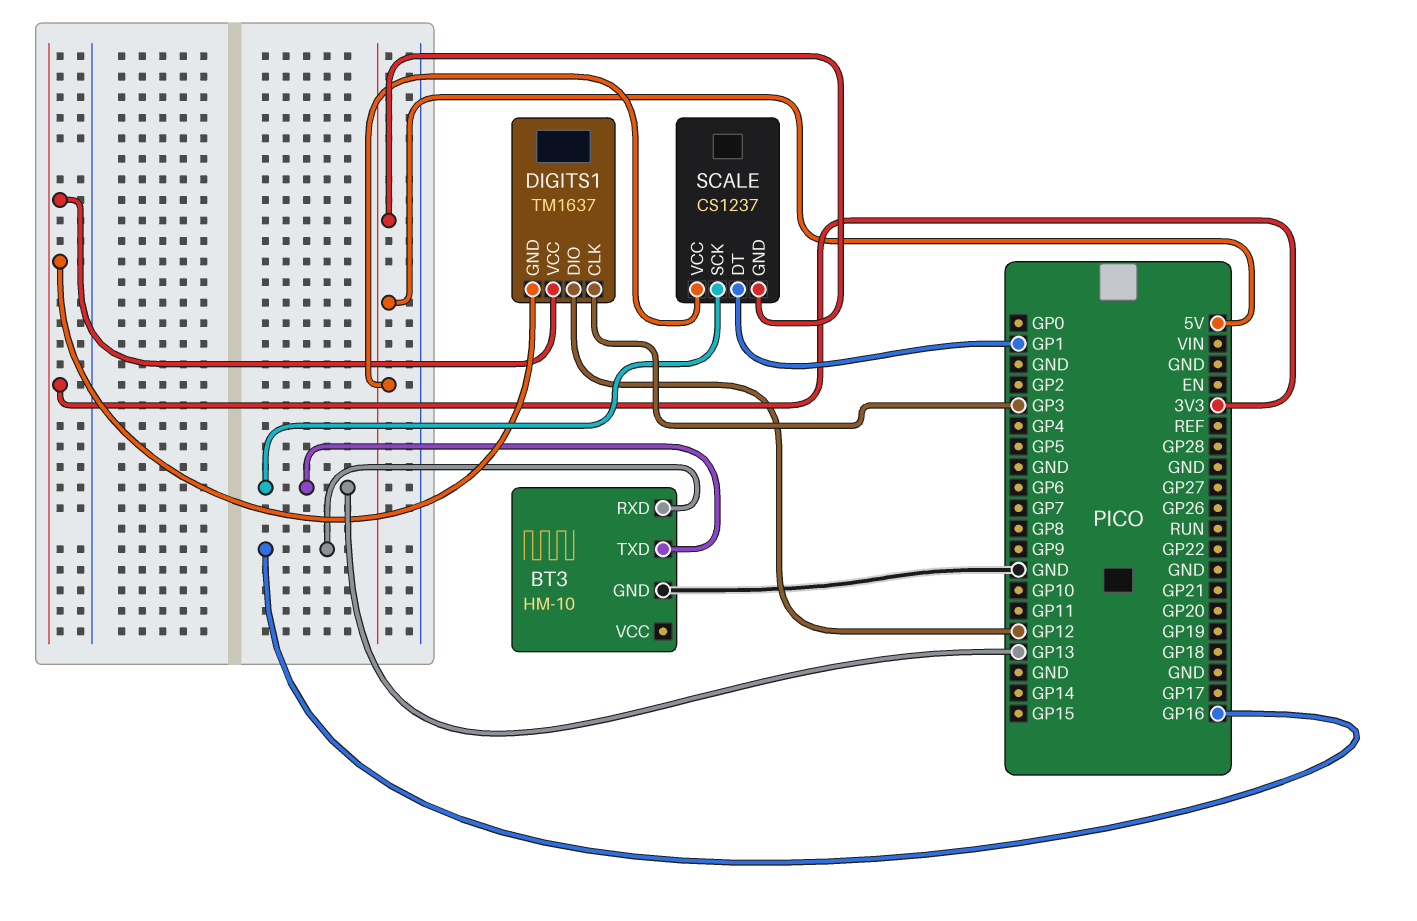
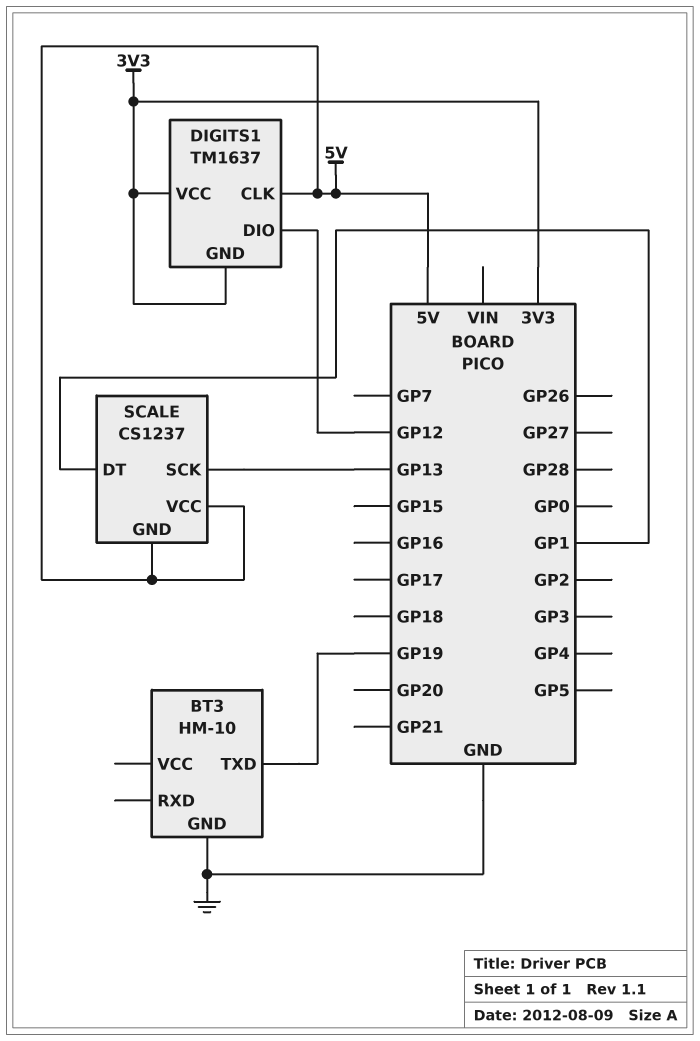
BT3 pin RXD: GP16 -> none
BT3 pin TXD: GP13 -> GP19
DIGITS1 pin CLK: GP3 -> 5V

